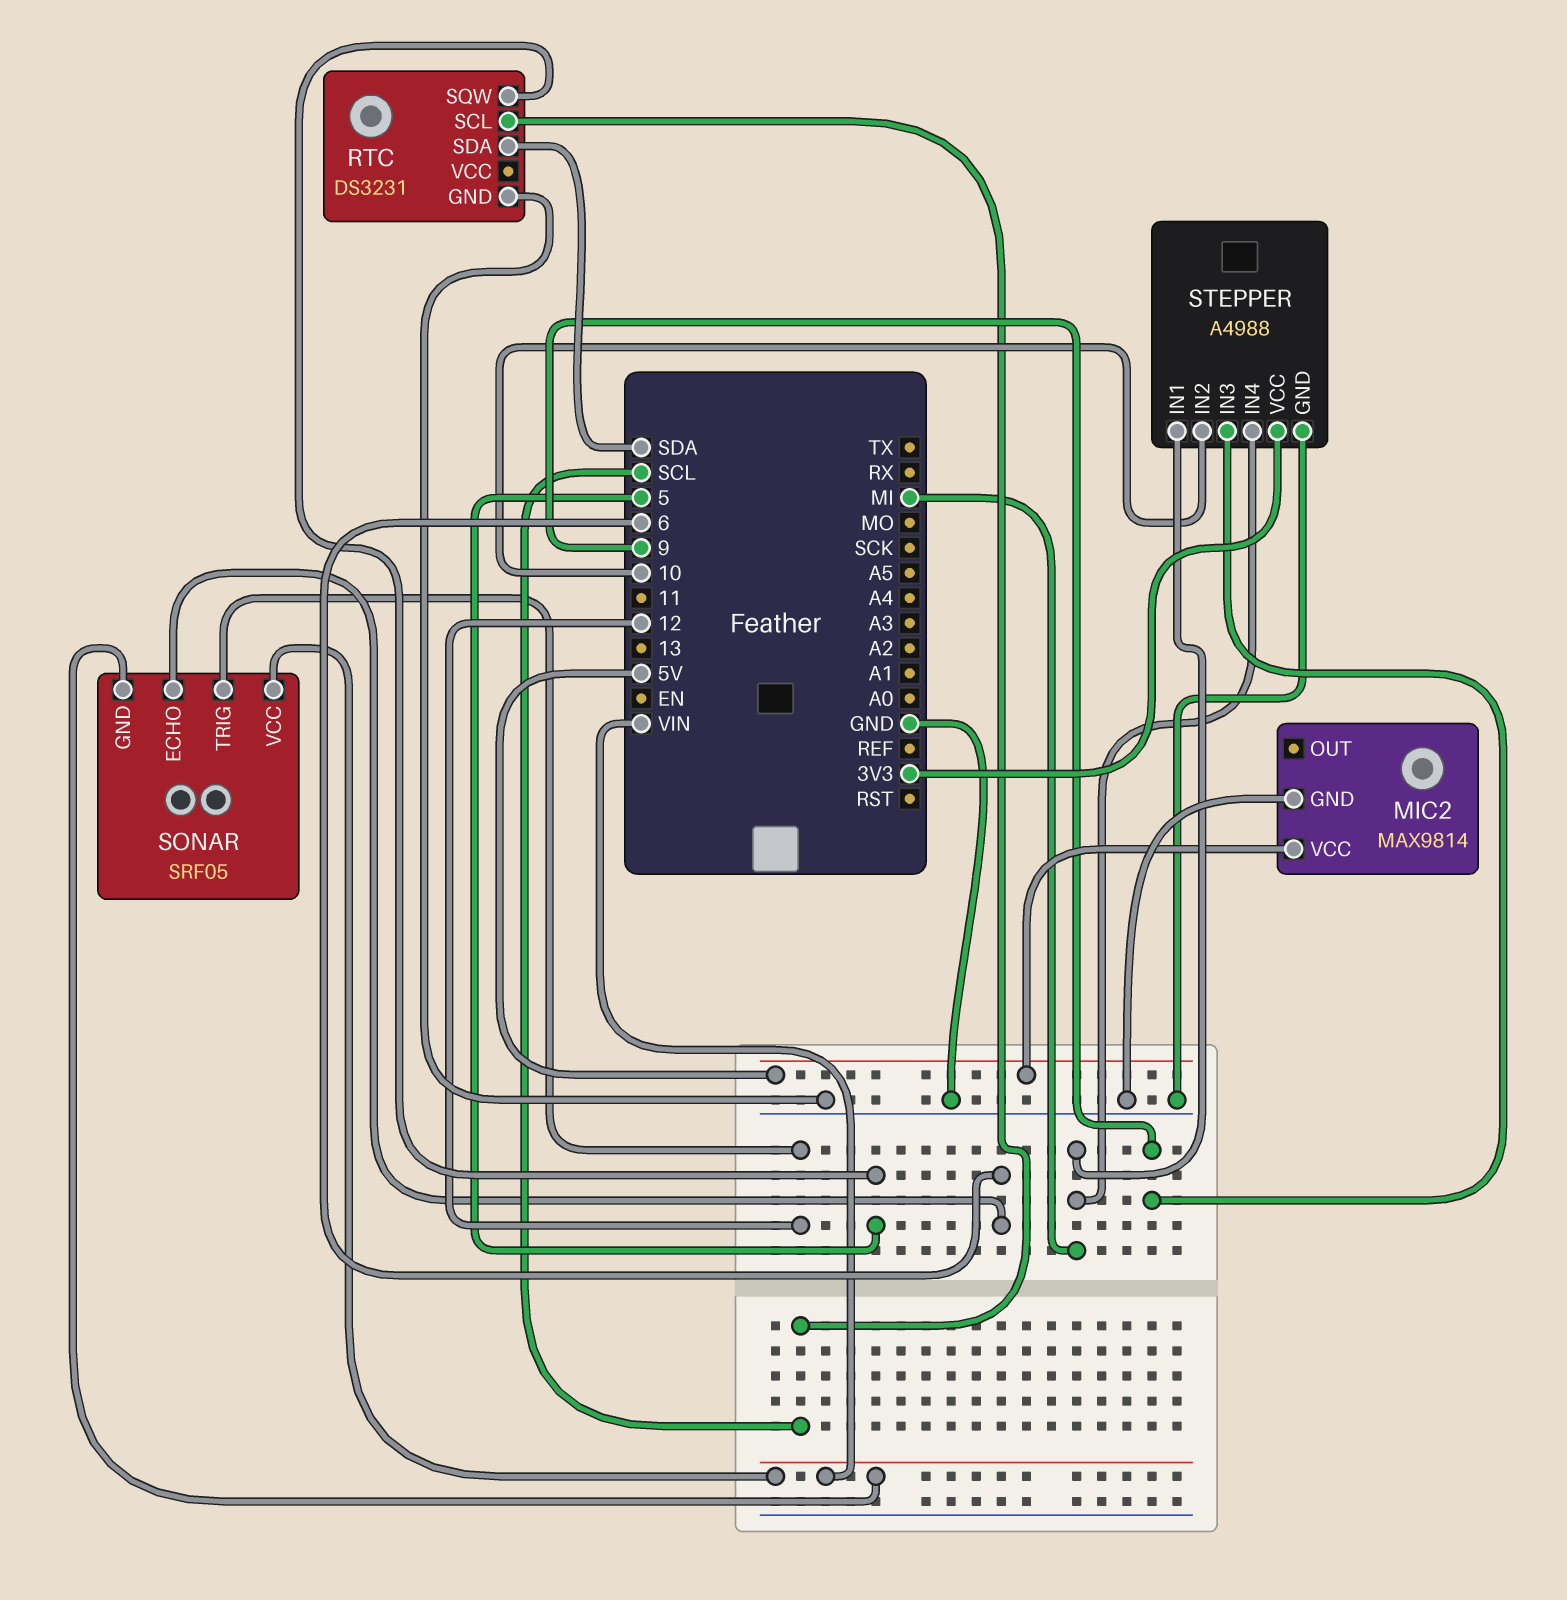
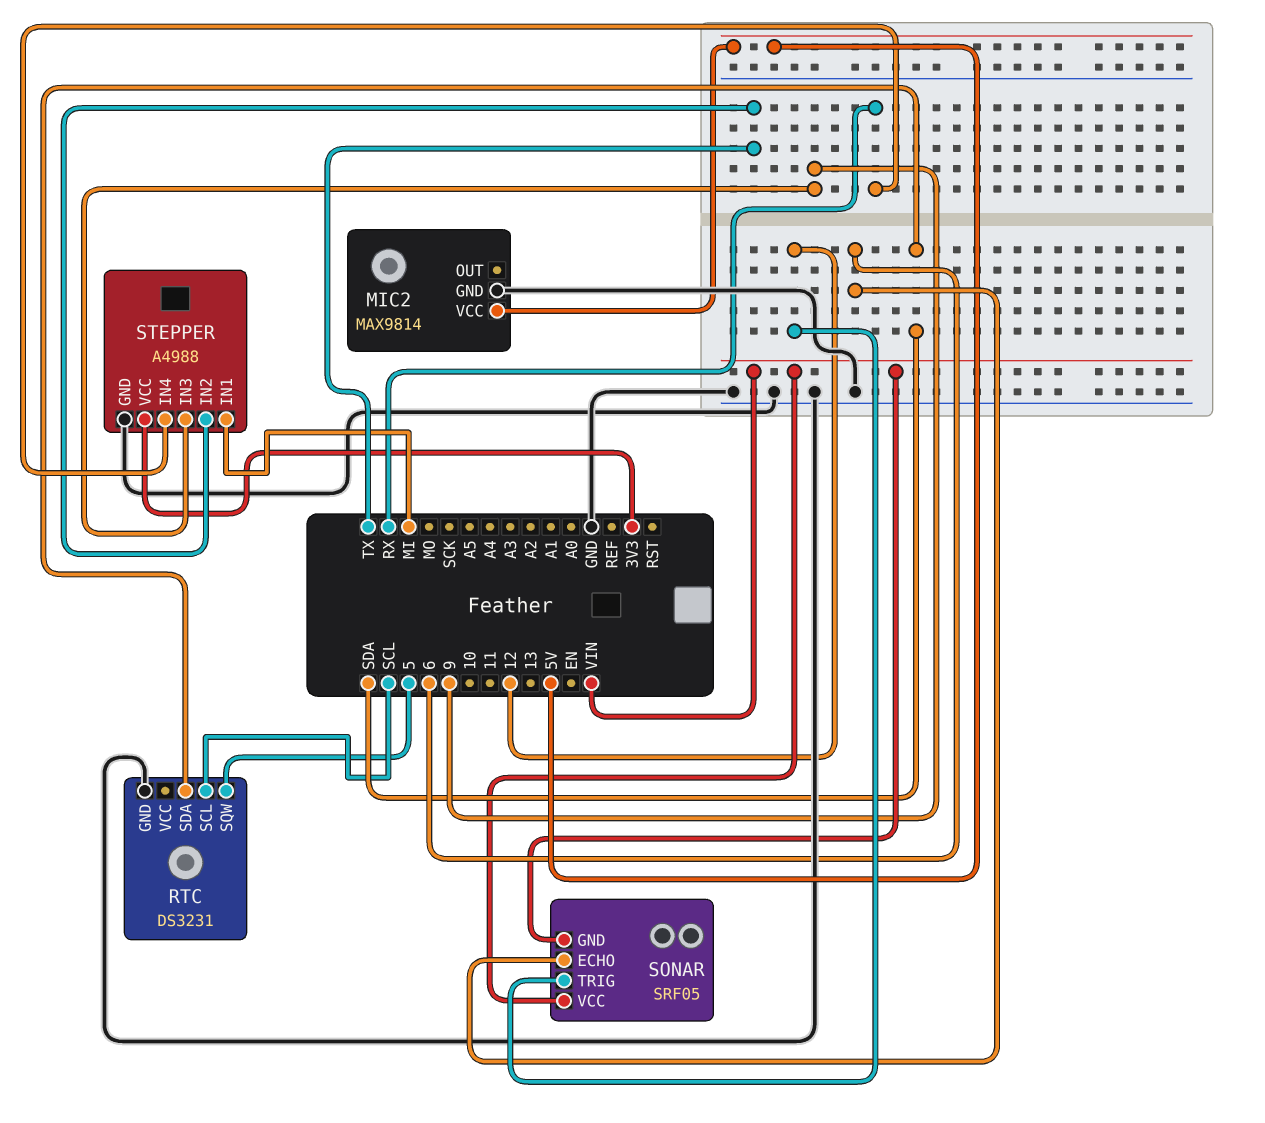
STEPPER pin IN2: 10 -> TX
STEPPER pin IN4: MI -> RX

